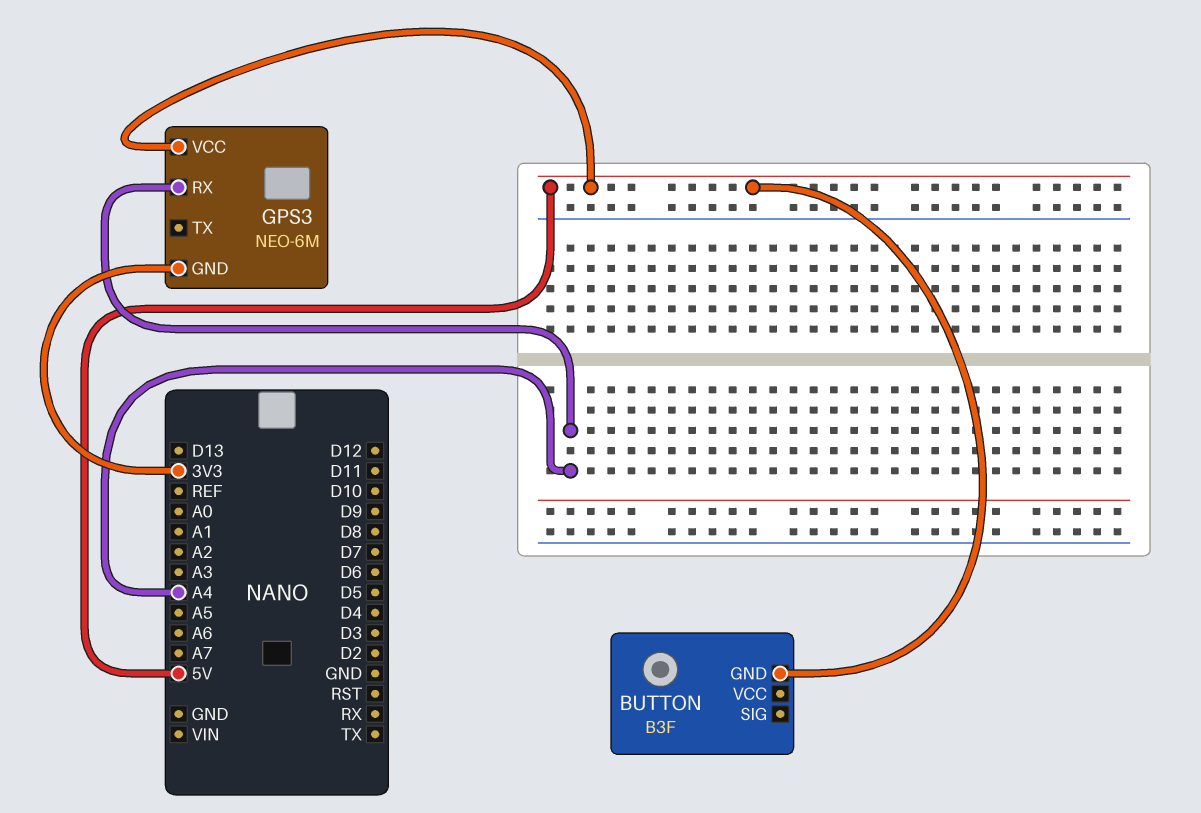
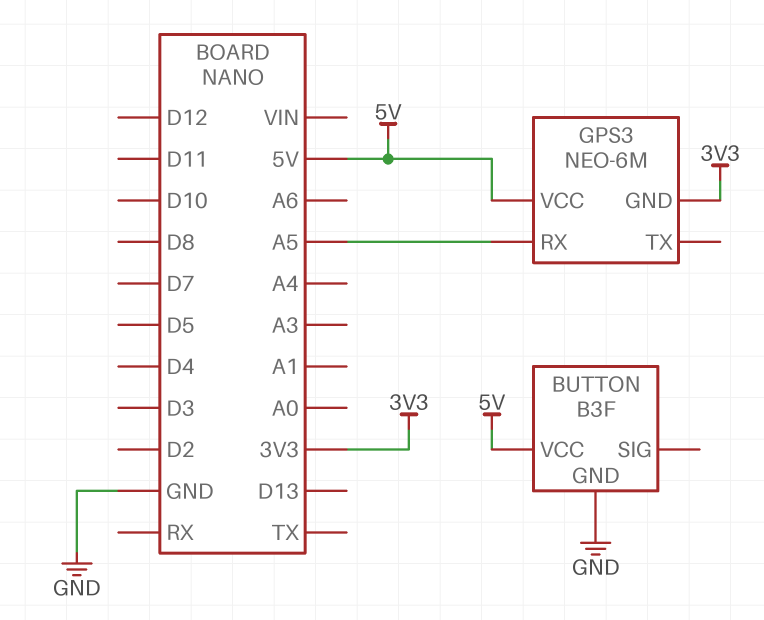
BUTTON pin GND: 5V -> GND
BUTTON pin VCC: none -> 5V
GPS3 pin RX: A4 -> A5

